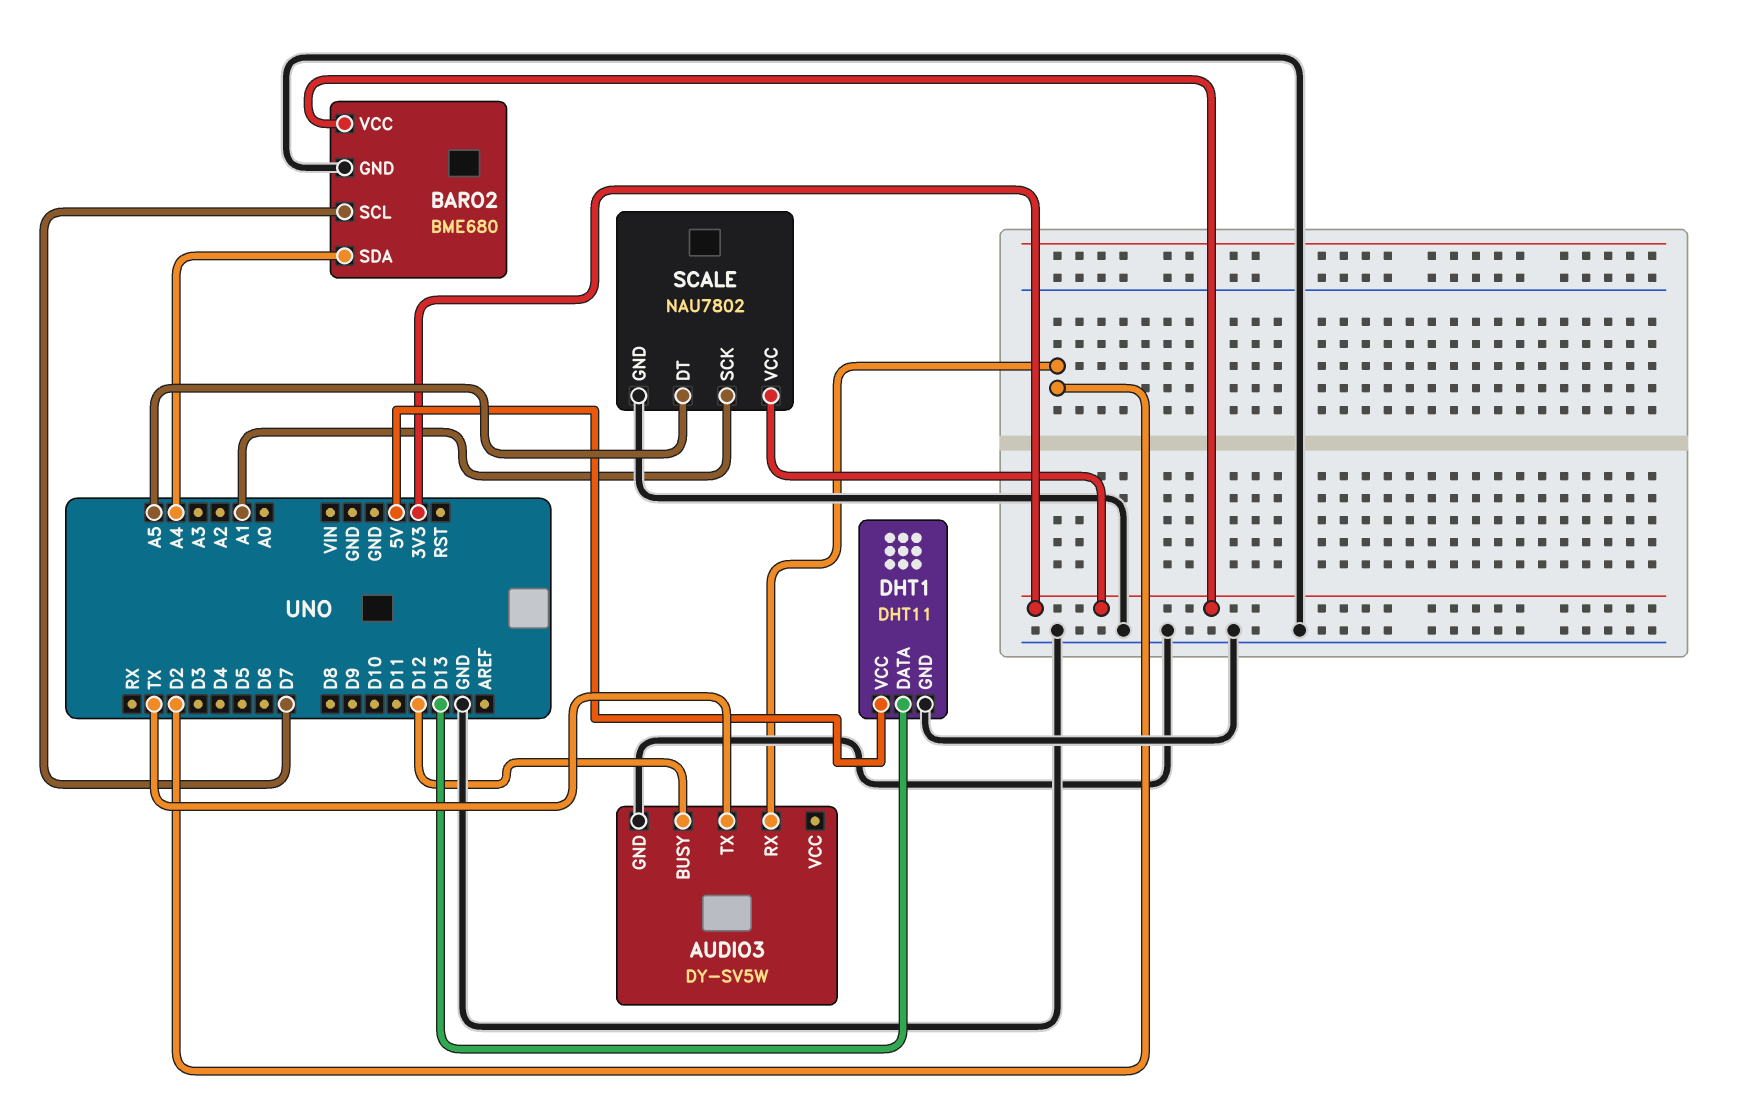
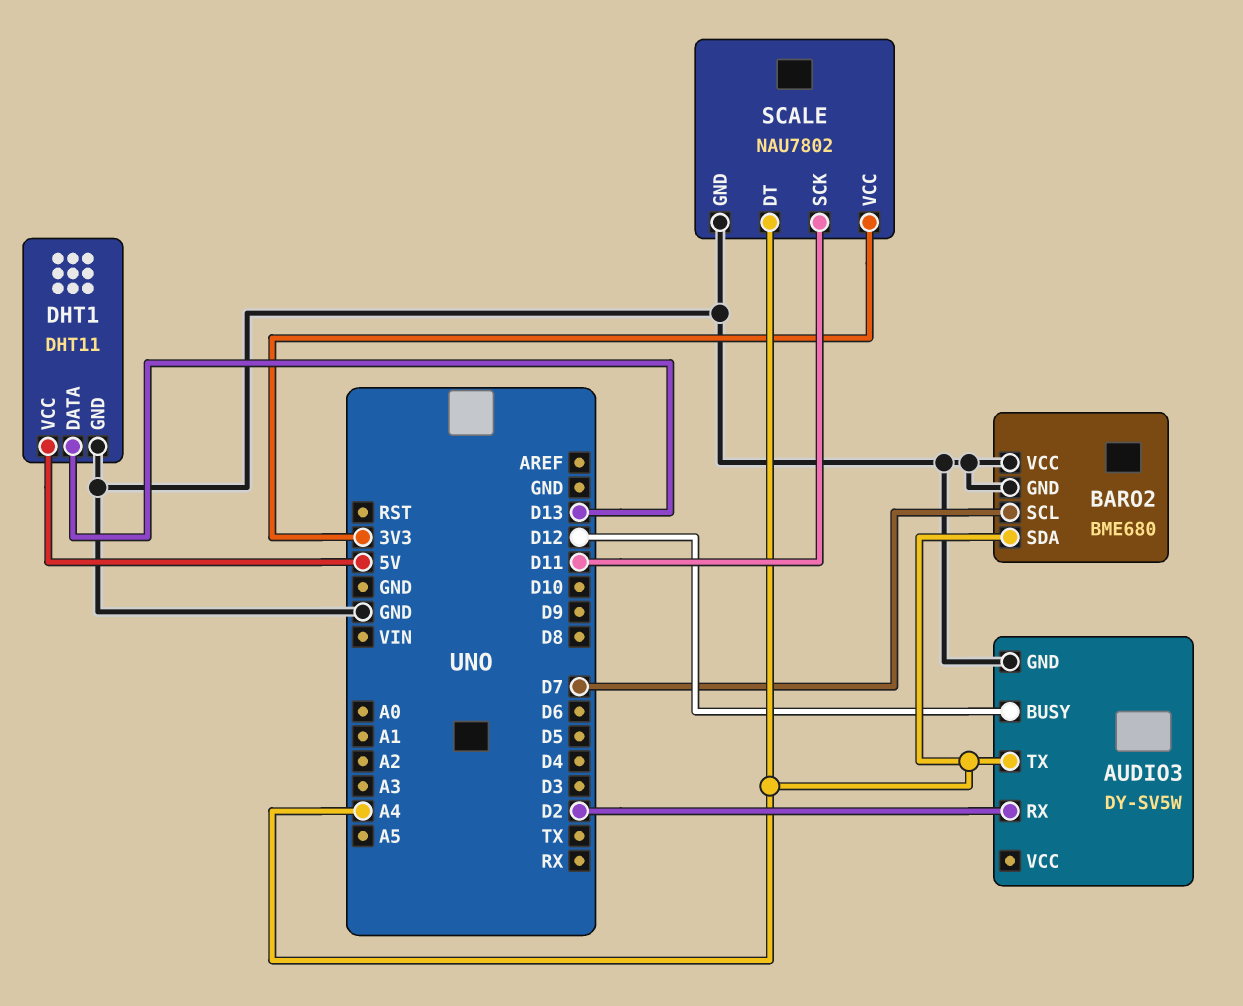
AUDIO3 pin TX: TX -> A4
BARO2 pin VCC: 3V3 -> GND
SCALE pin DT: A5 -> A4
SCALE pin SCK: A1 -> D11

